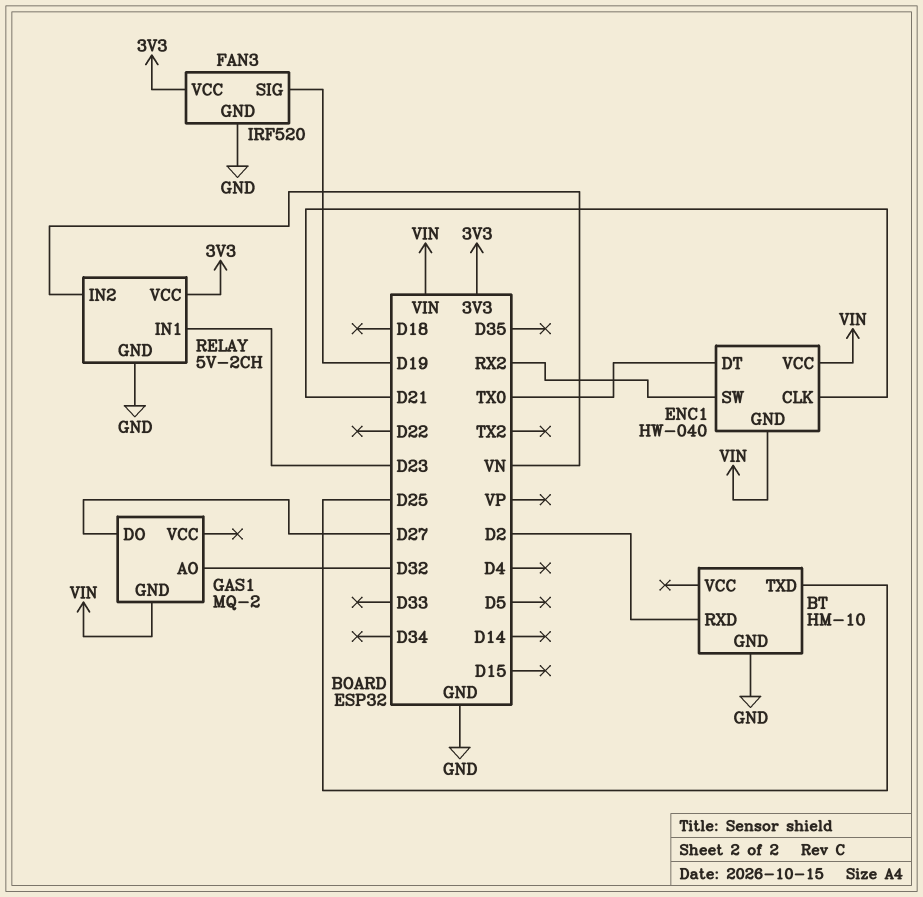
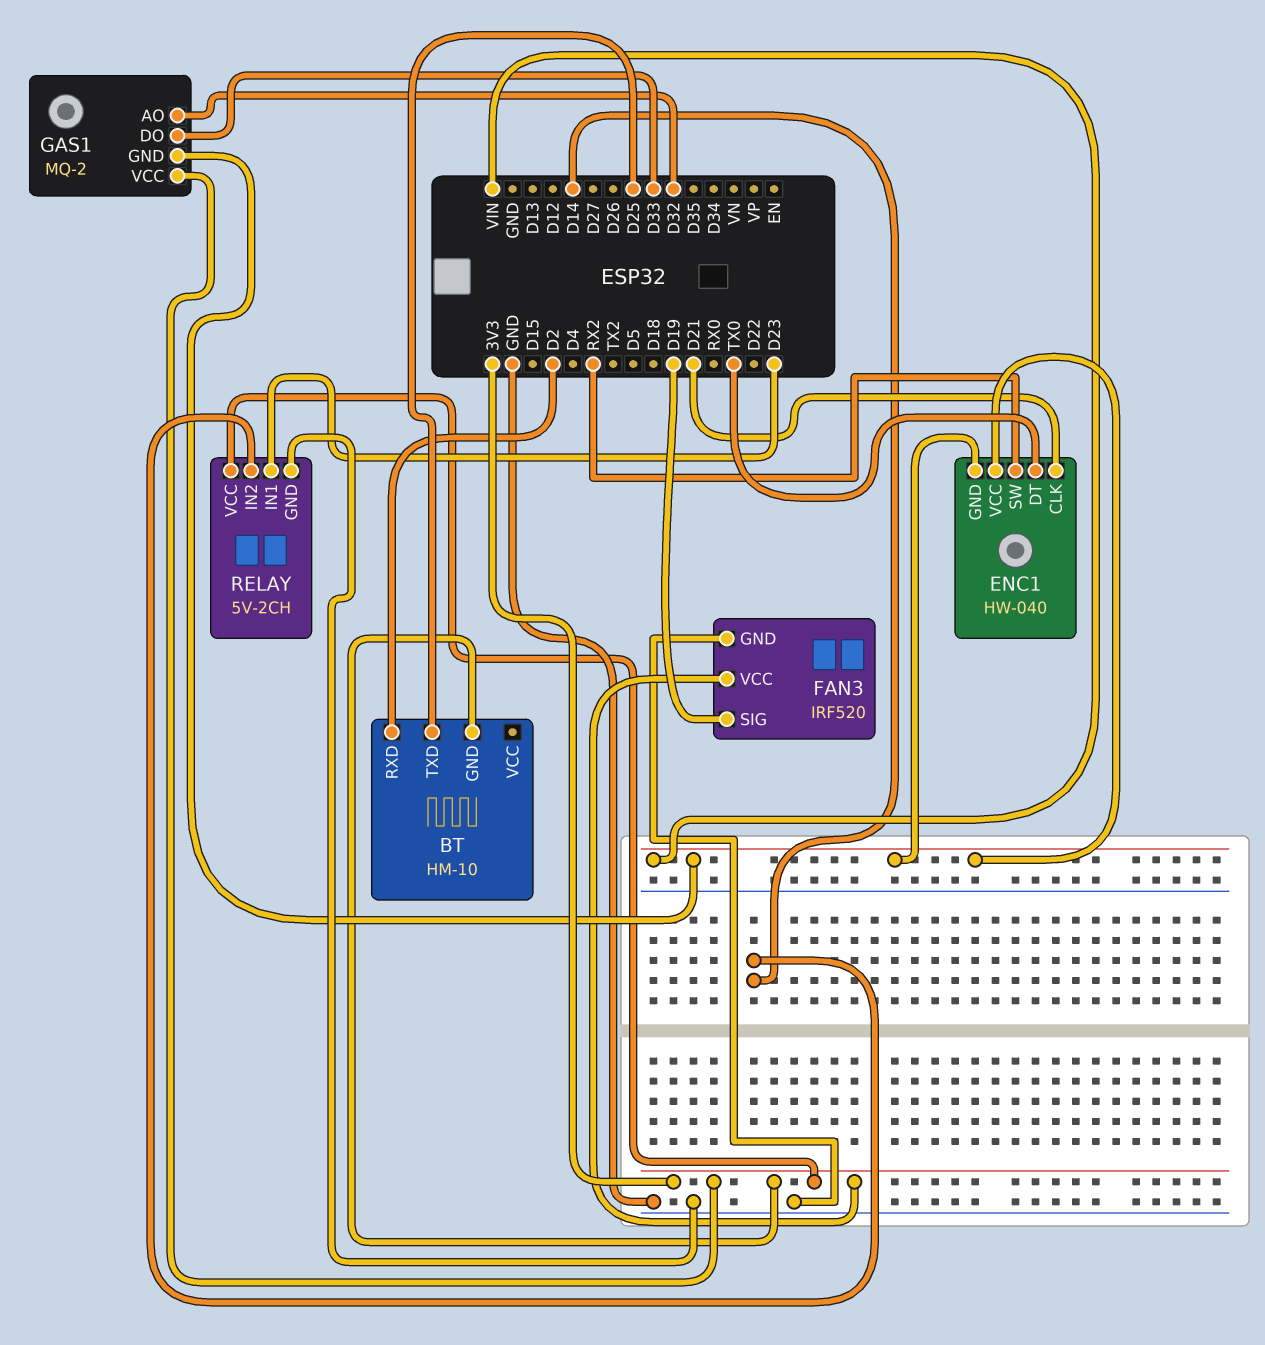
BT pin GND: GND -> 3V3
GAS1 pin DO: D27 -> D33
GAS1 pin VCC: none -> 3V3
RELAY pin IN2: VN -> D14

